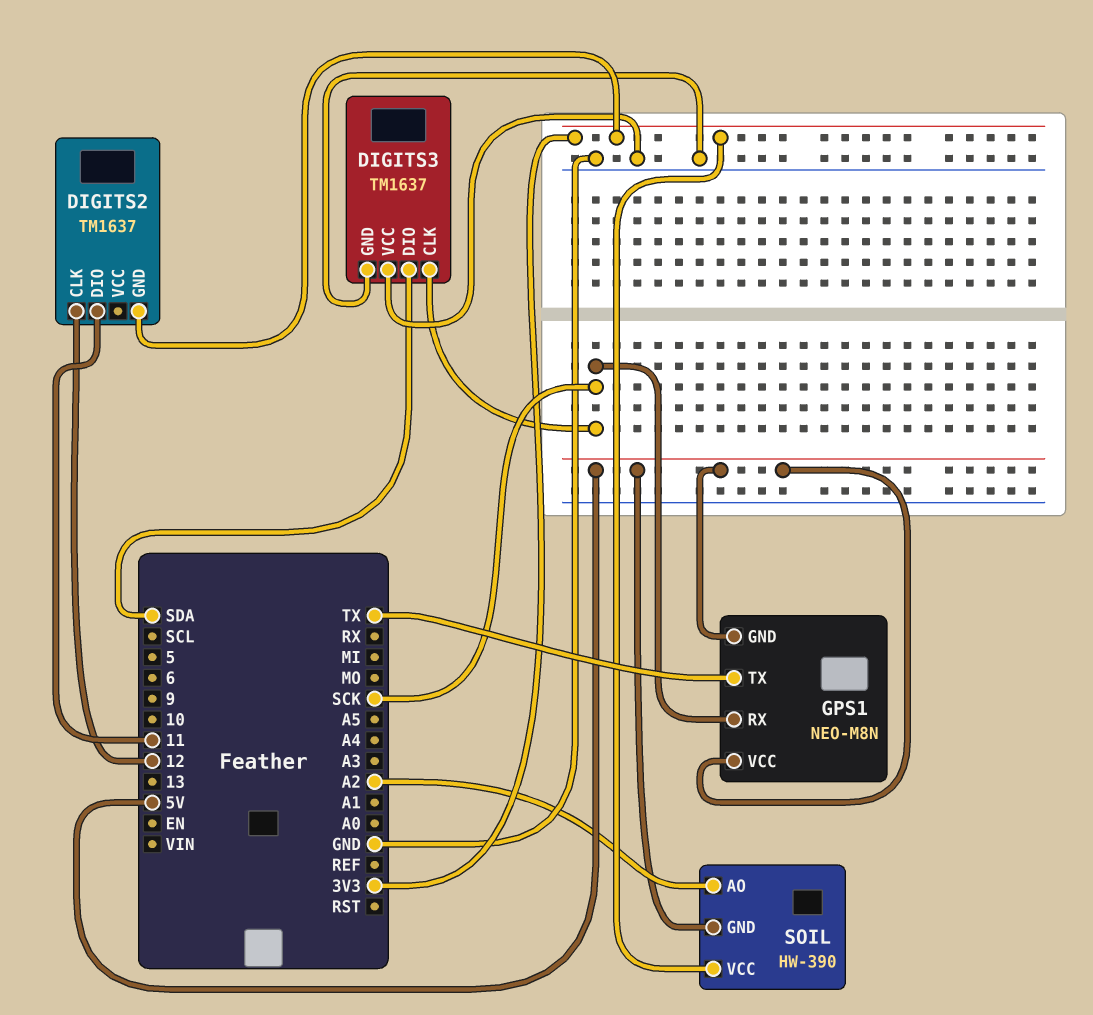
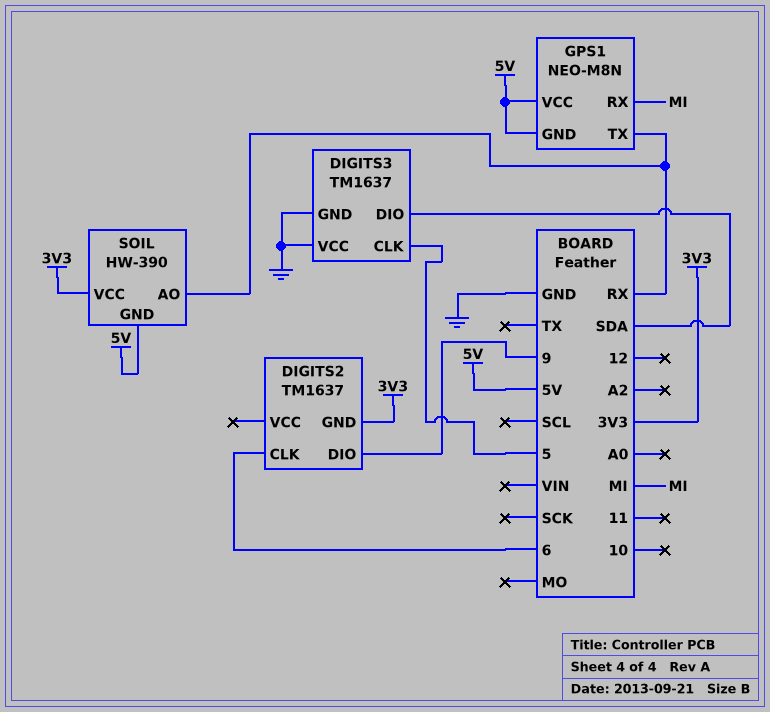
DIGITS2 pin CLK: 12 -> 6
DIGITS2 pin DIO: 11 -> 9
DIGITS3 pin CLK: SCK -> 5
GPS1 pin RX: SCK -> MI
GPS1 pin TX: TX -> RX
SOIL pin AO: A2 -> RX

